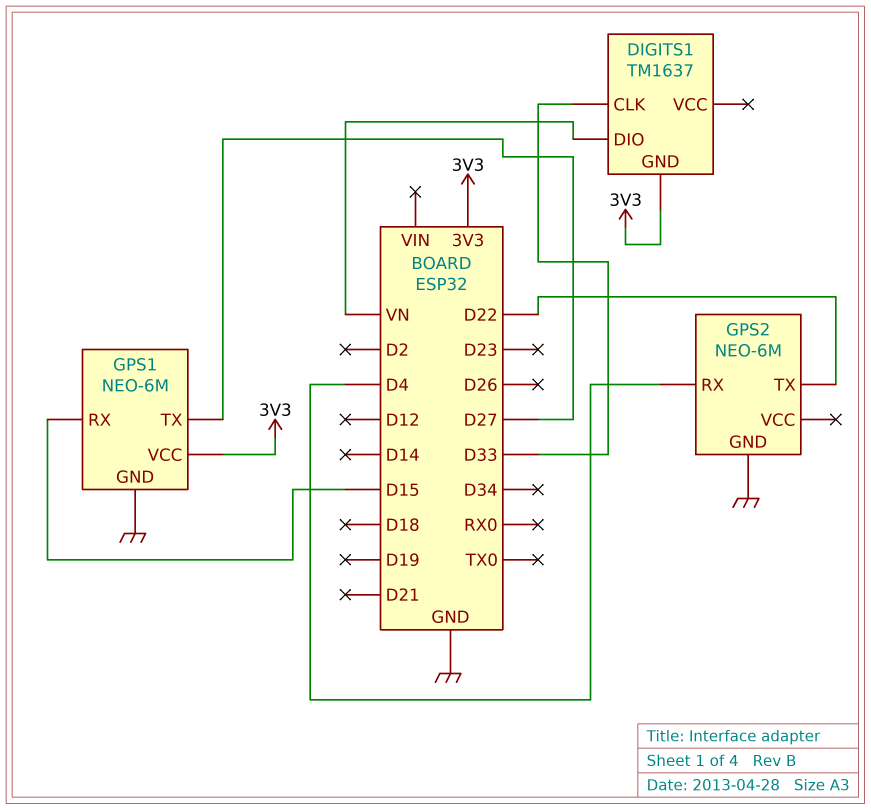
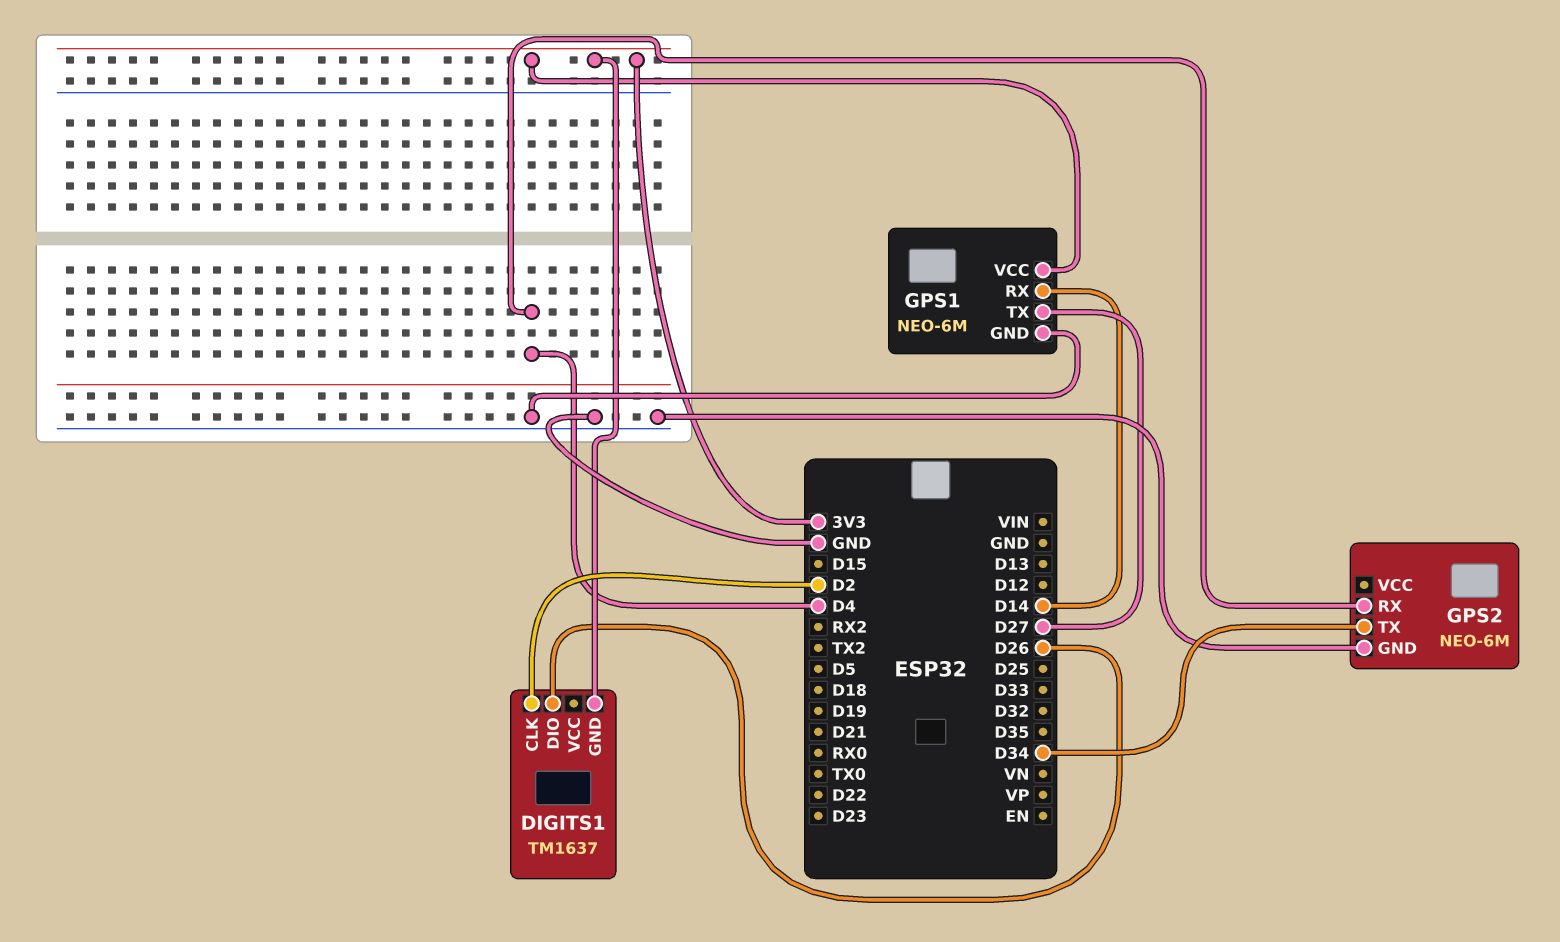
DIGITS1 pin CLK: D33 -> D2
DIGITS1 pin DIO: VN -> D26
GPS1 pin RX: D15 -> D14
GPS2 pin TX: D22 -> D34

